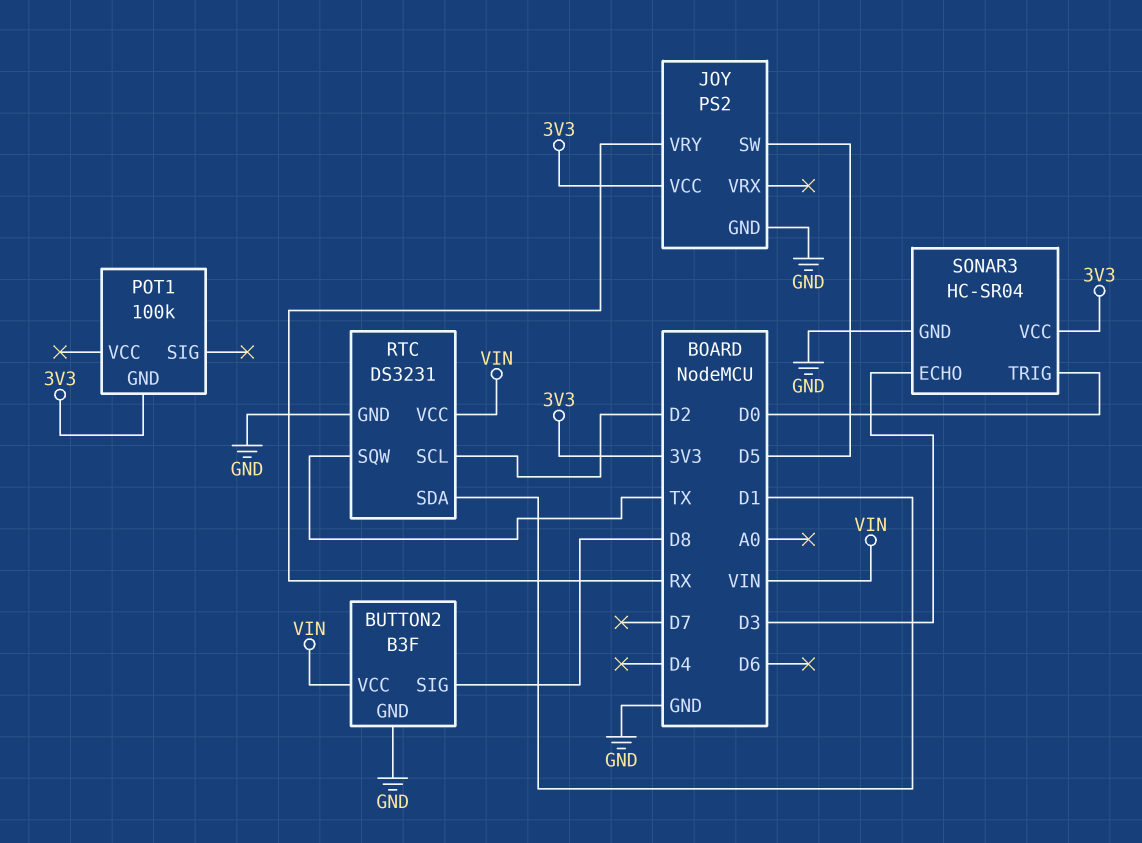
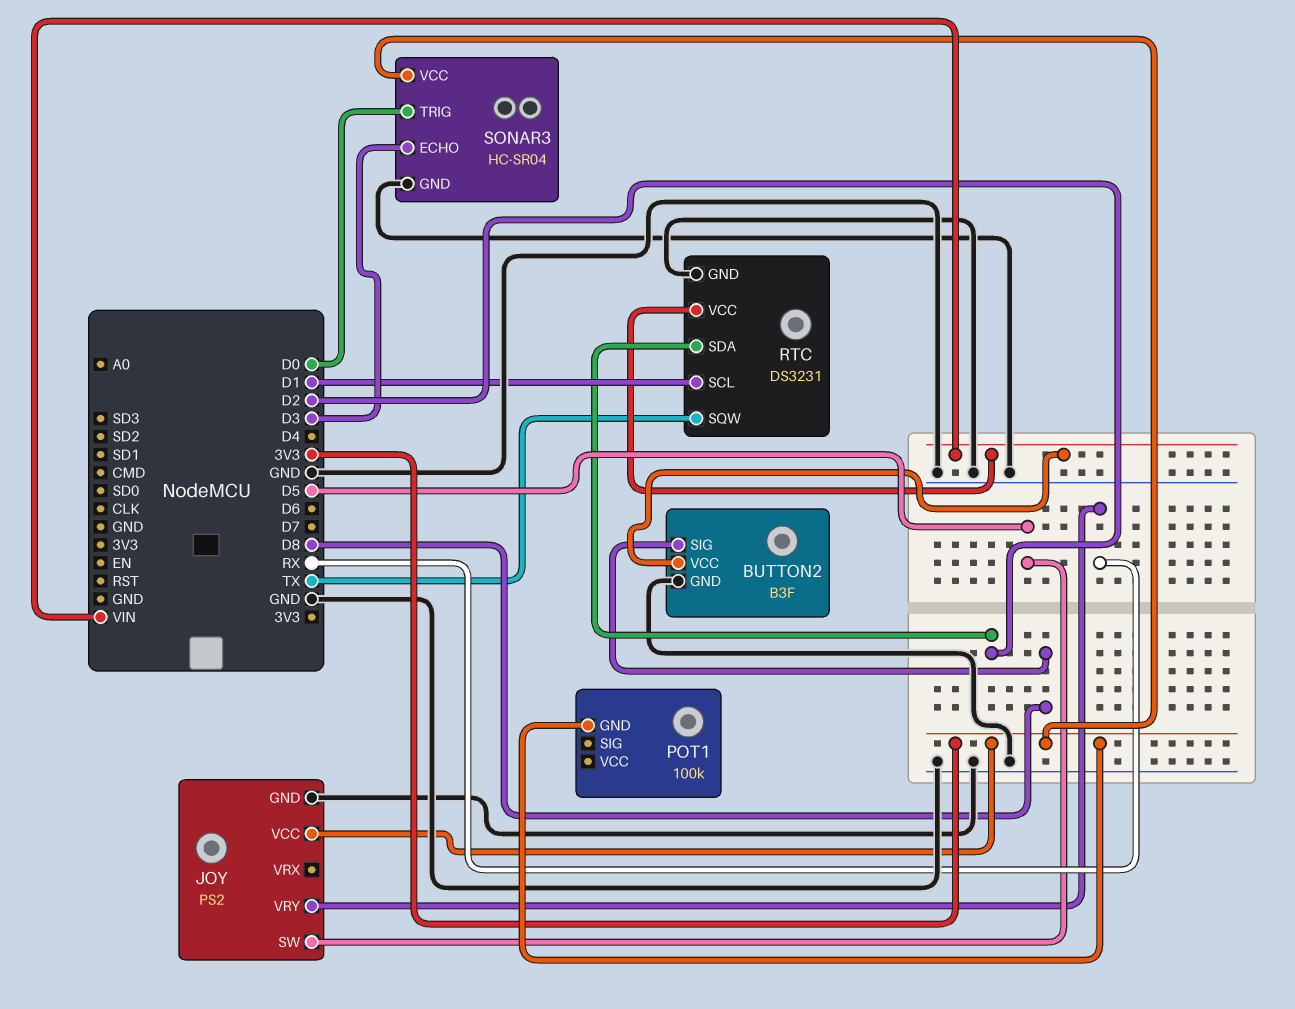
RTC pin SCL: D2 -> D1
RTC pin SDA: D1 -> D2

